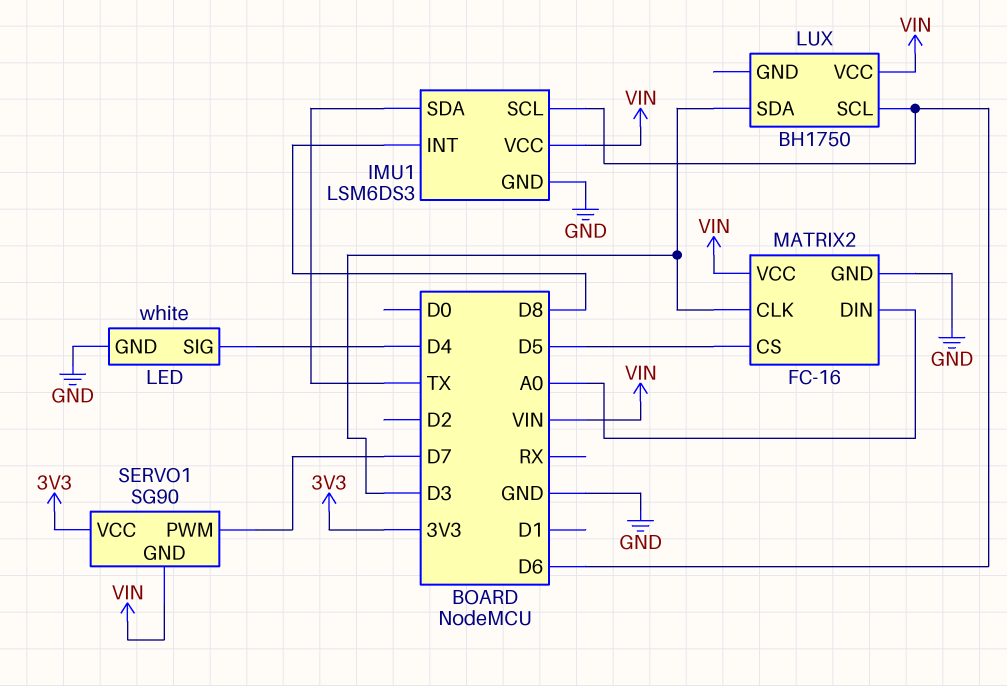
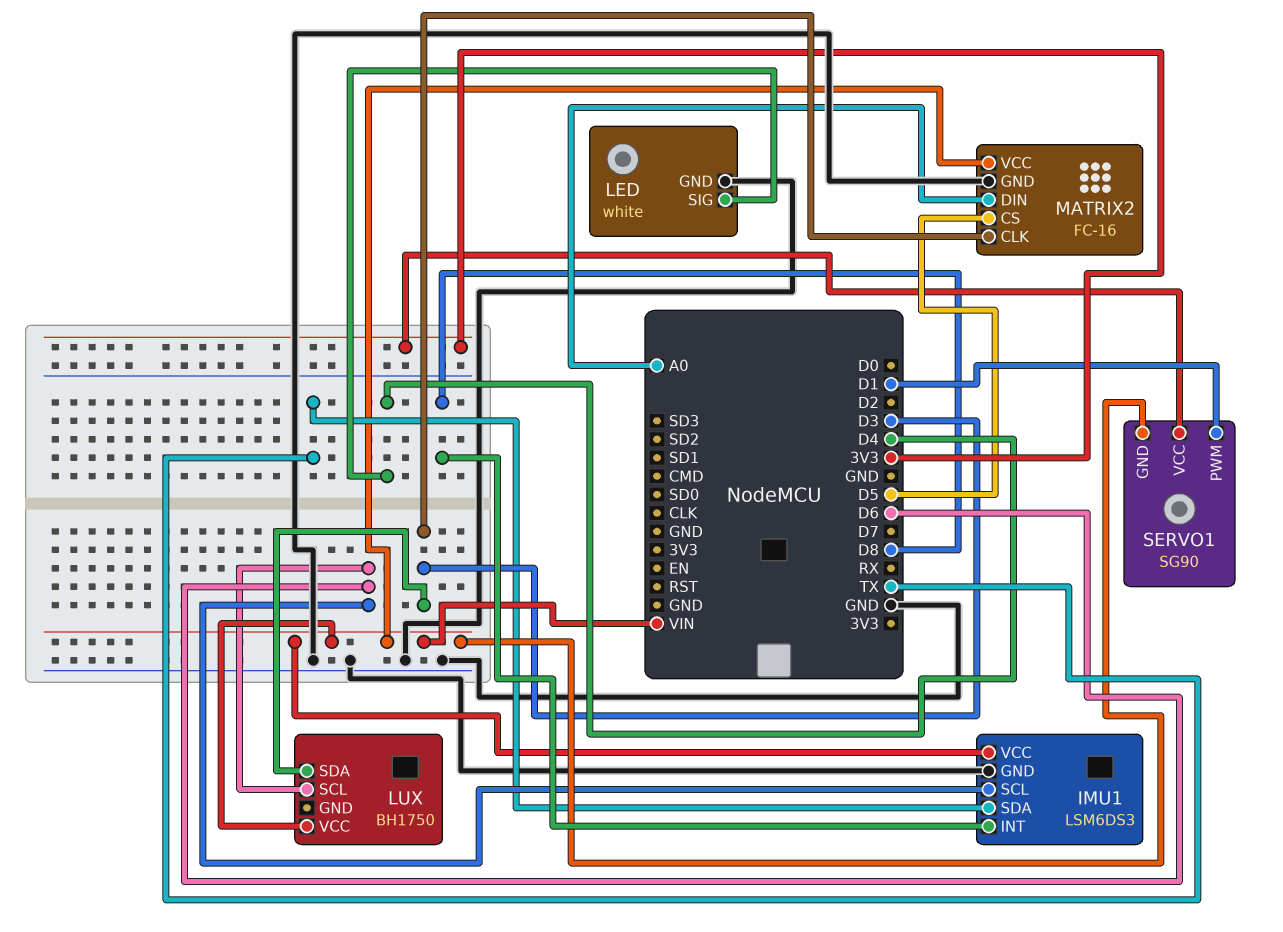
SERVO1 pin PWM: D7 -> D1

